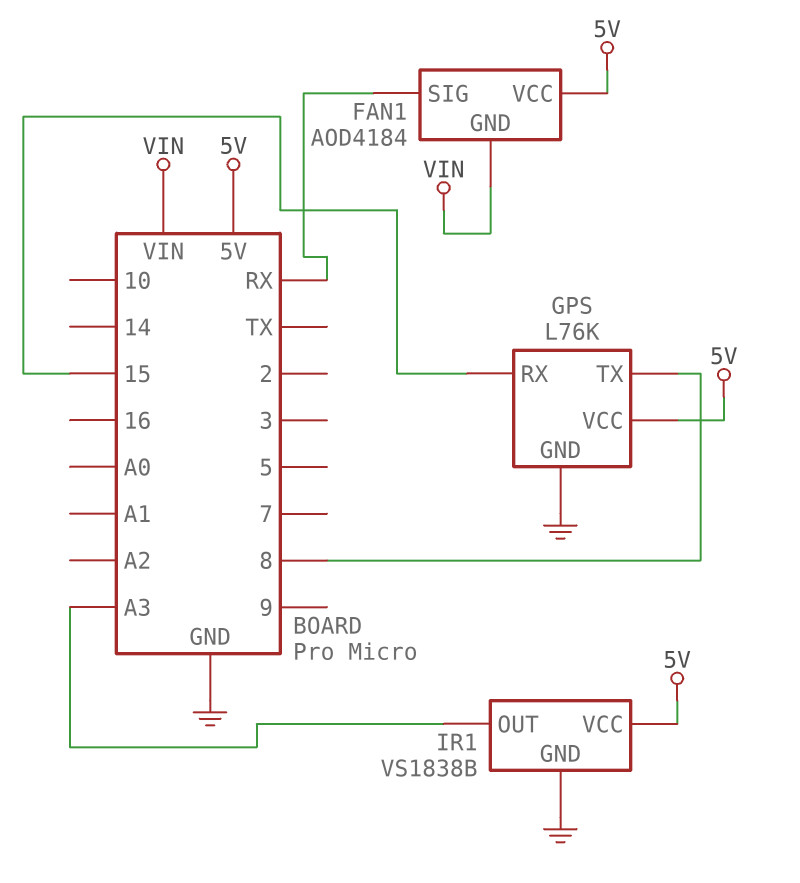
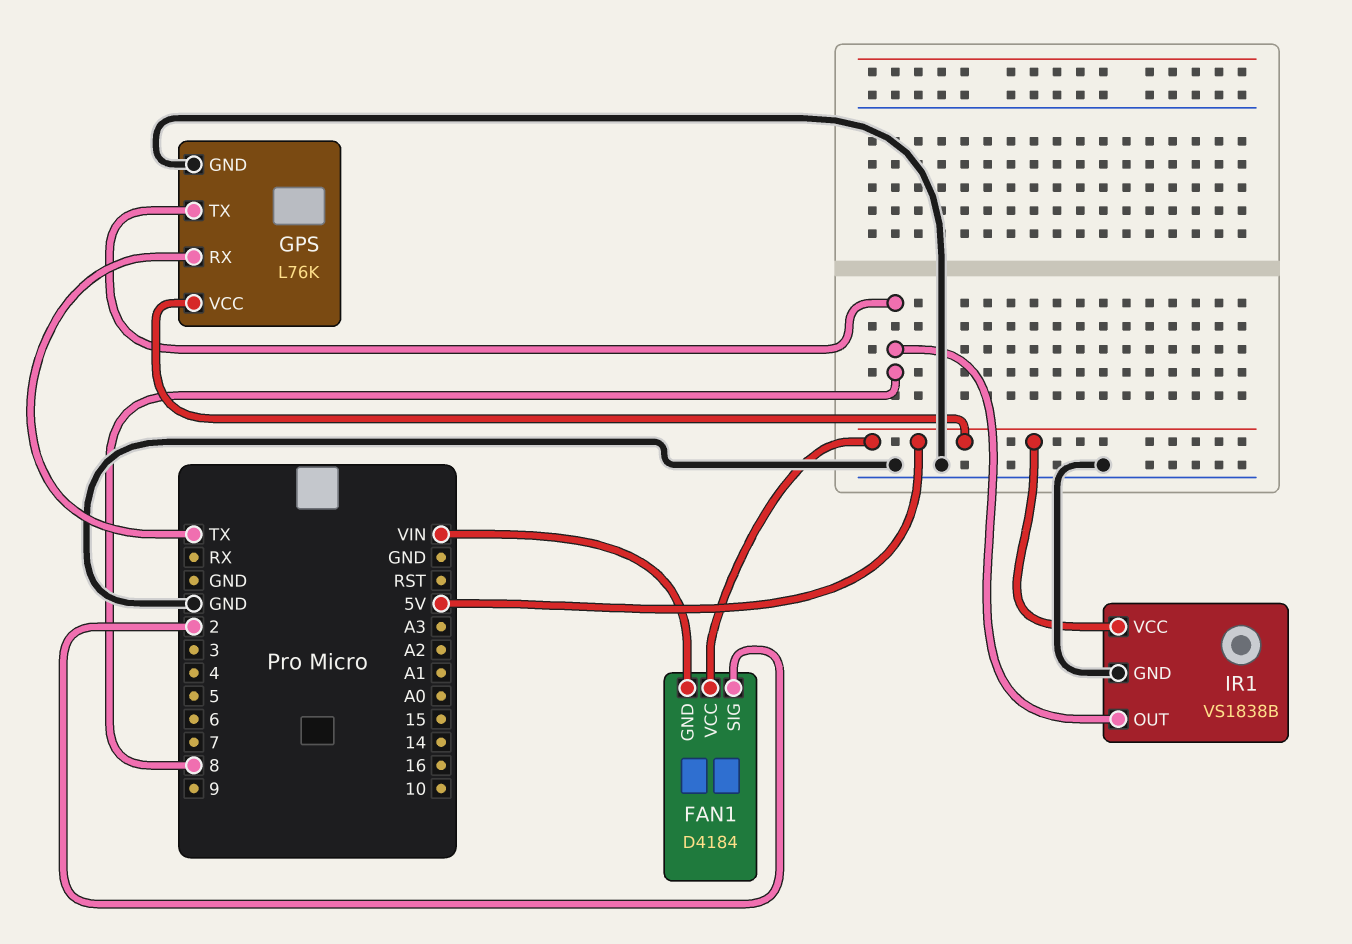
FAN1: AOD4184 -> D4184
FAN1 pin SIG: RX -> 2
GPS pin RX: 15 -> TX
IR1 pin OUT: A3 -> 8

